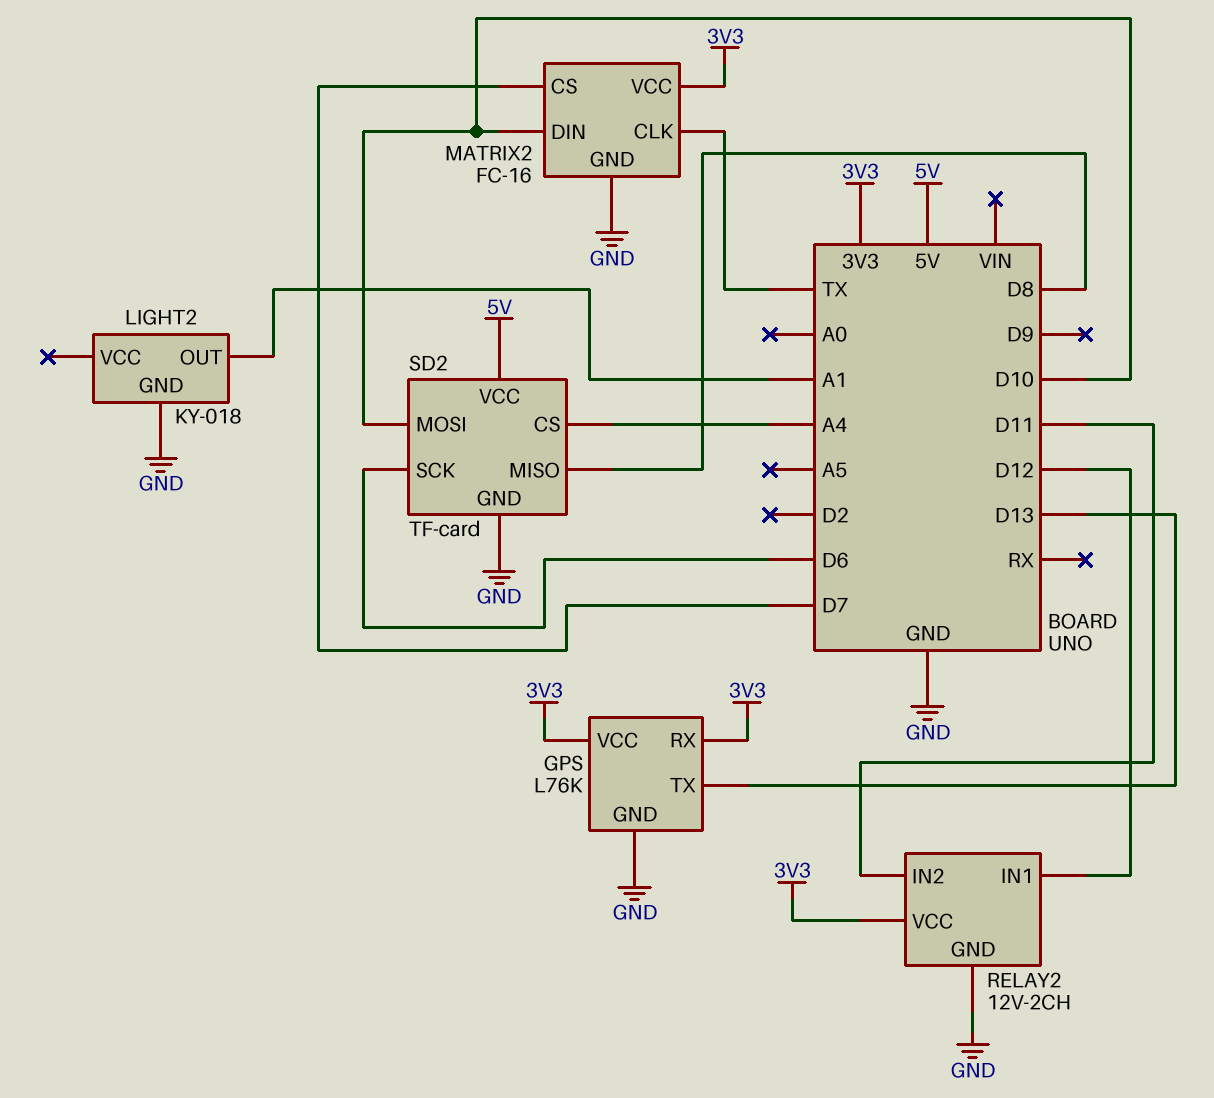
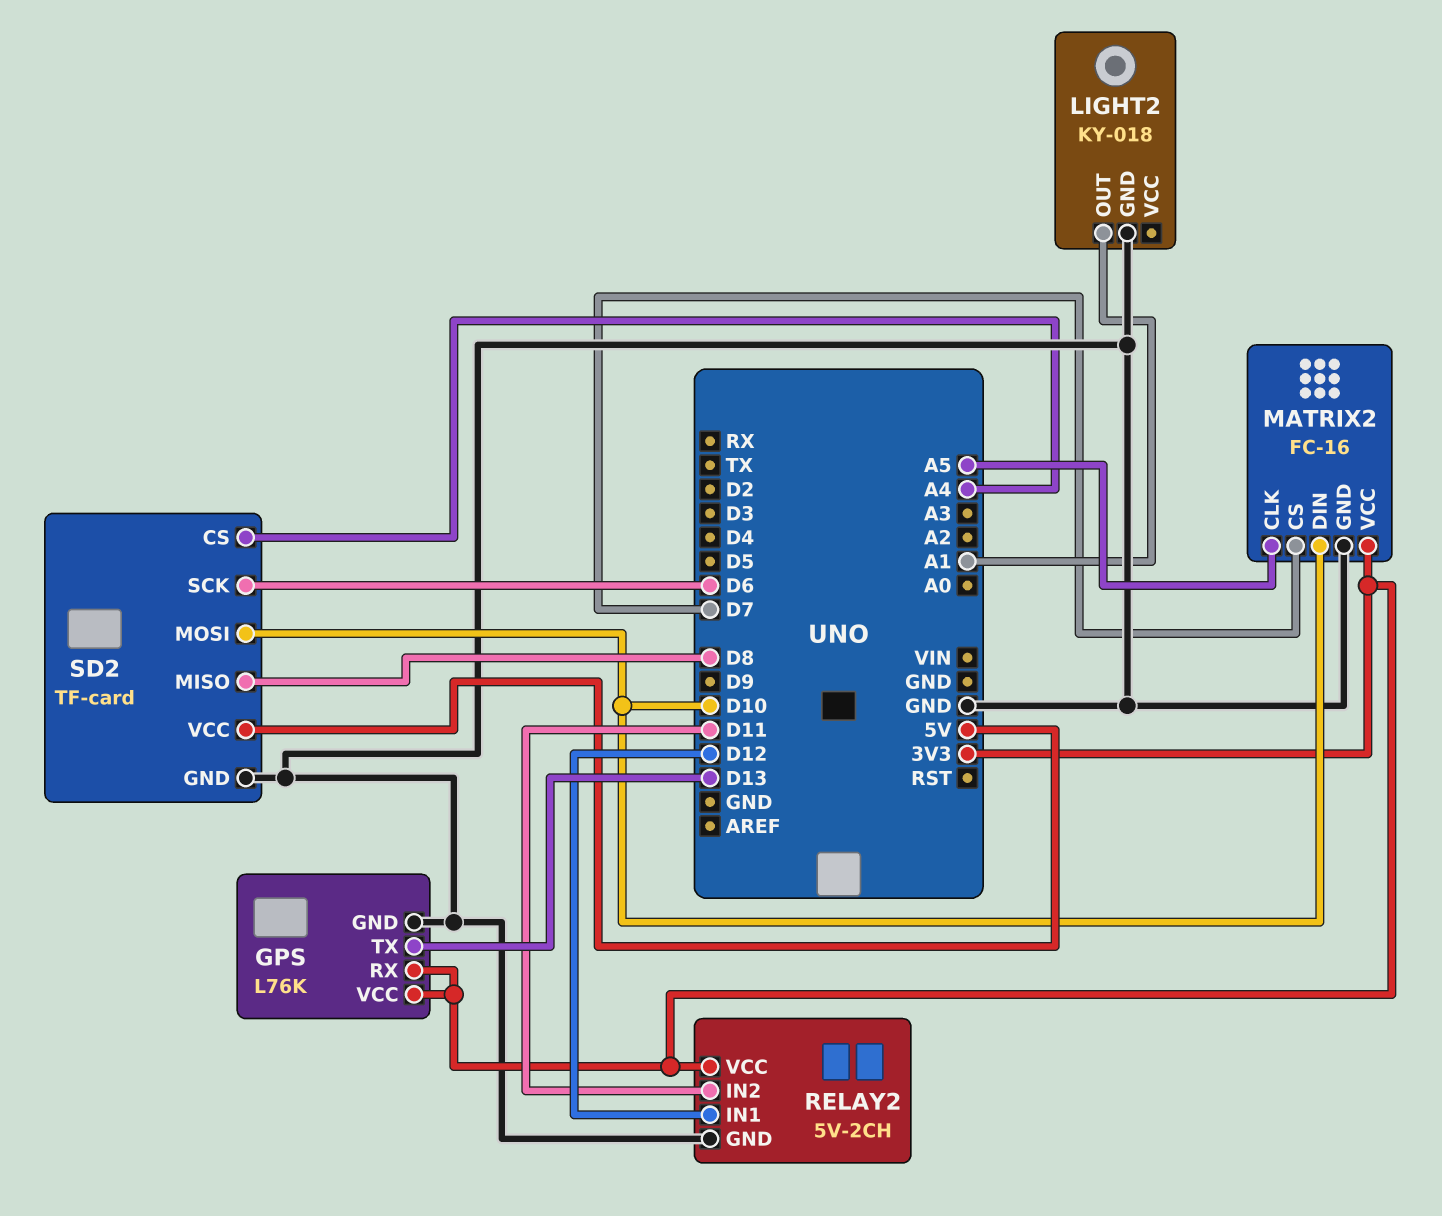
MATRIX2 pin CLK: TX -> A5
RELAY2: 12V-2CH -> 5V-2CH

